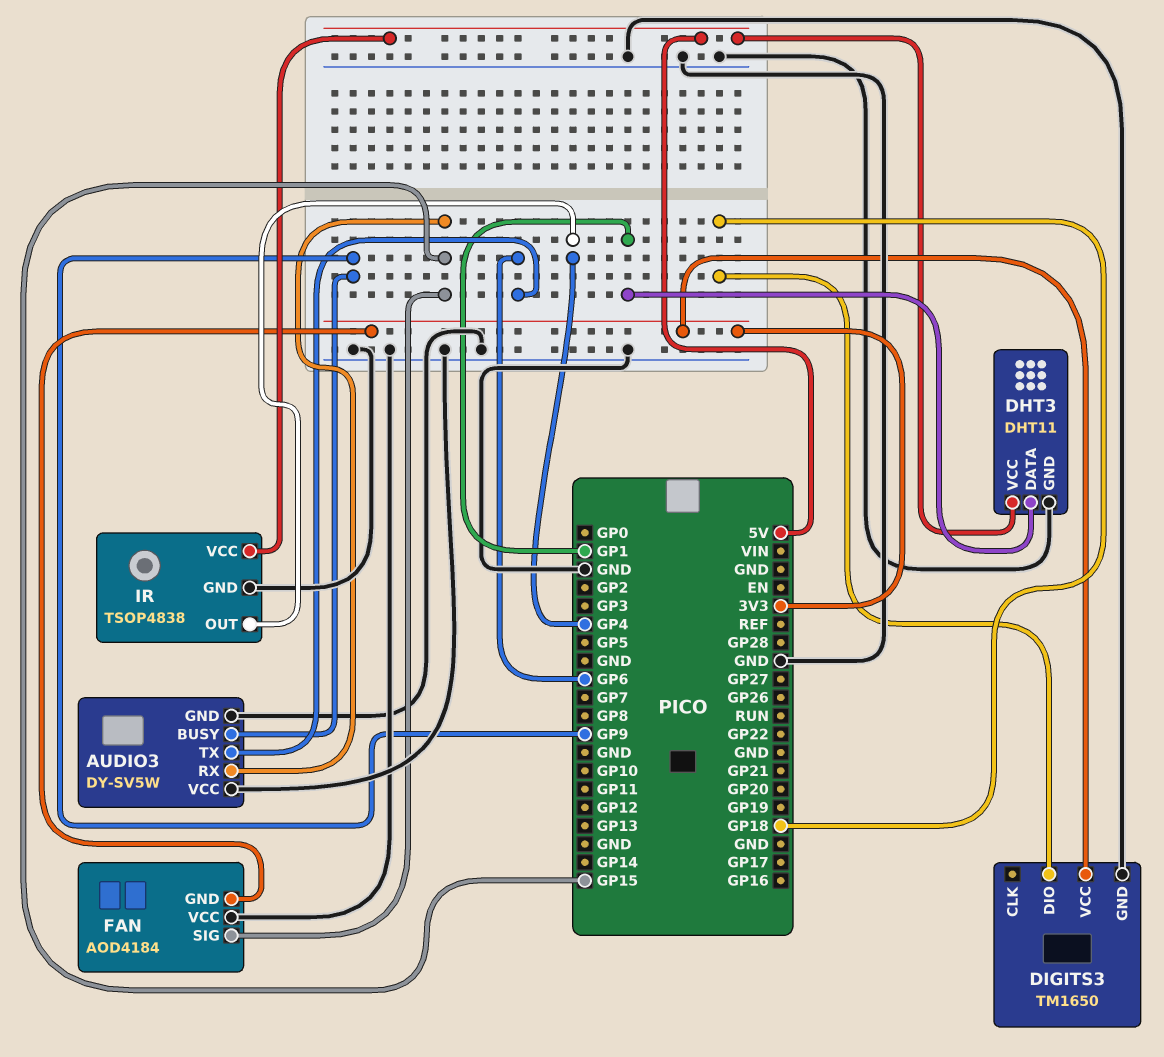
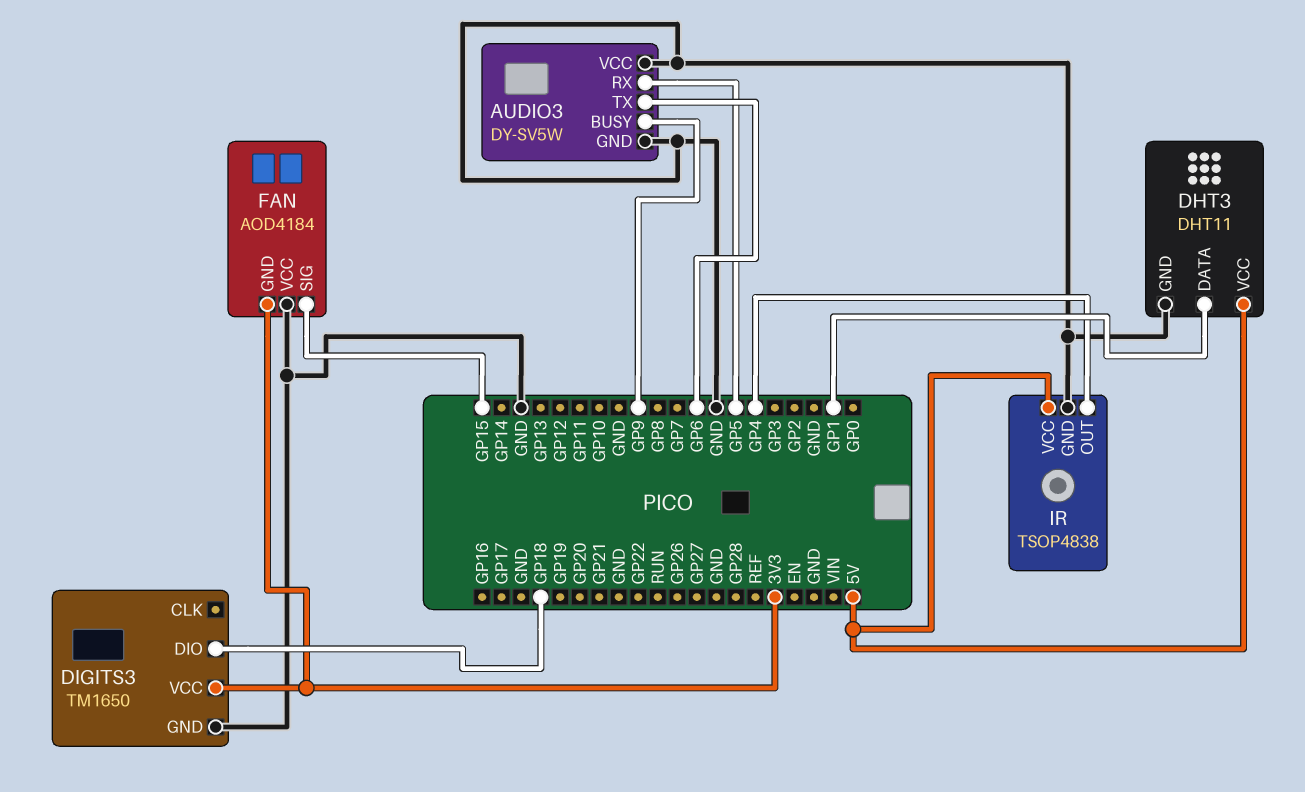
AUDIO3 pin RX: GP15 -> GP5

